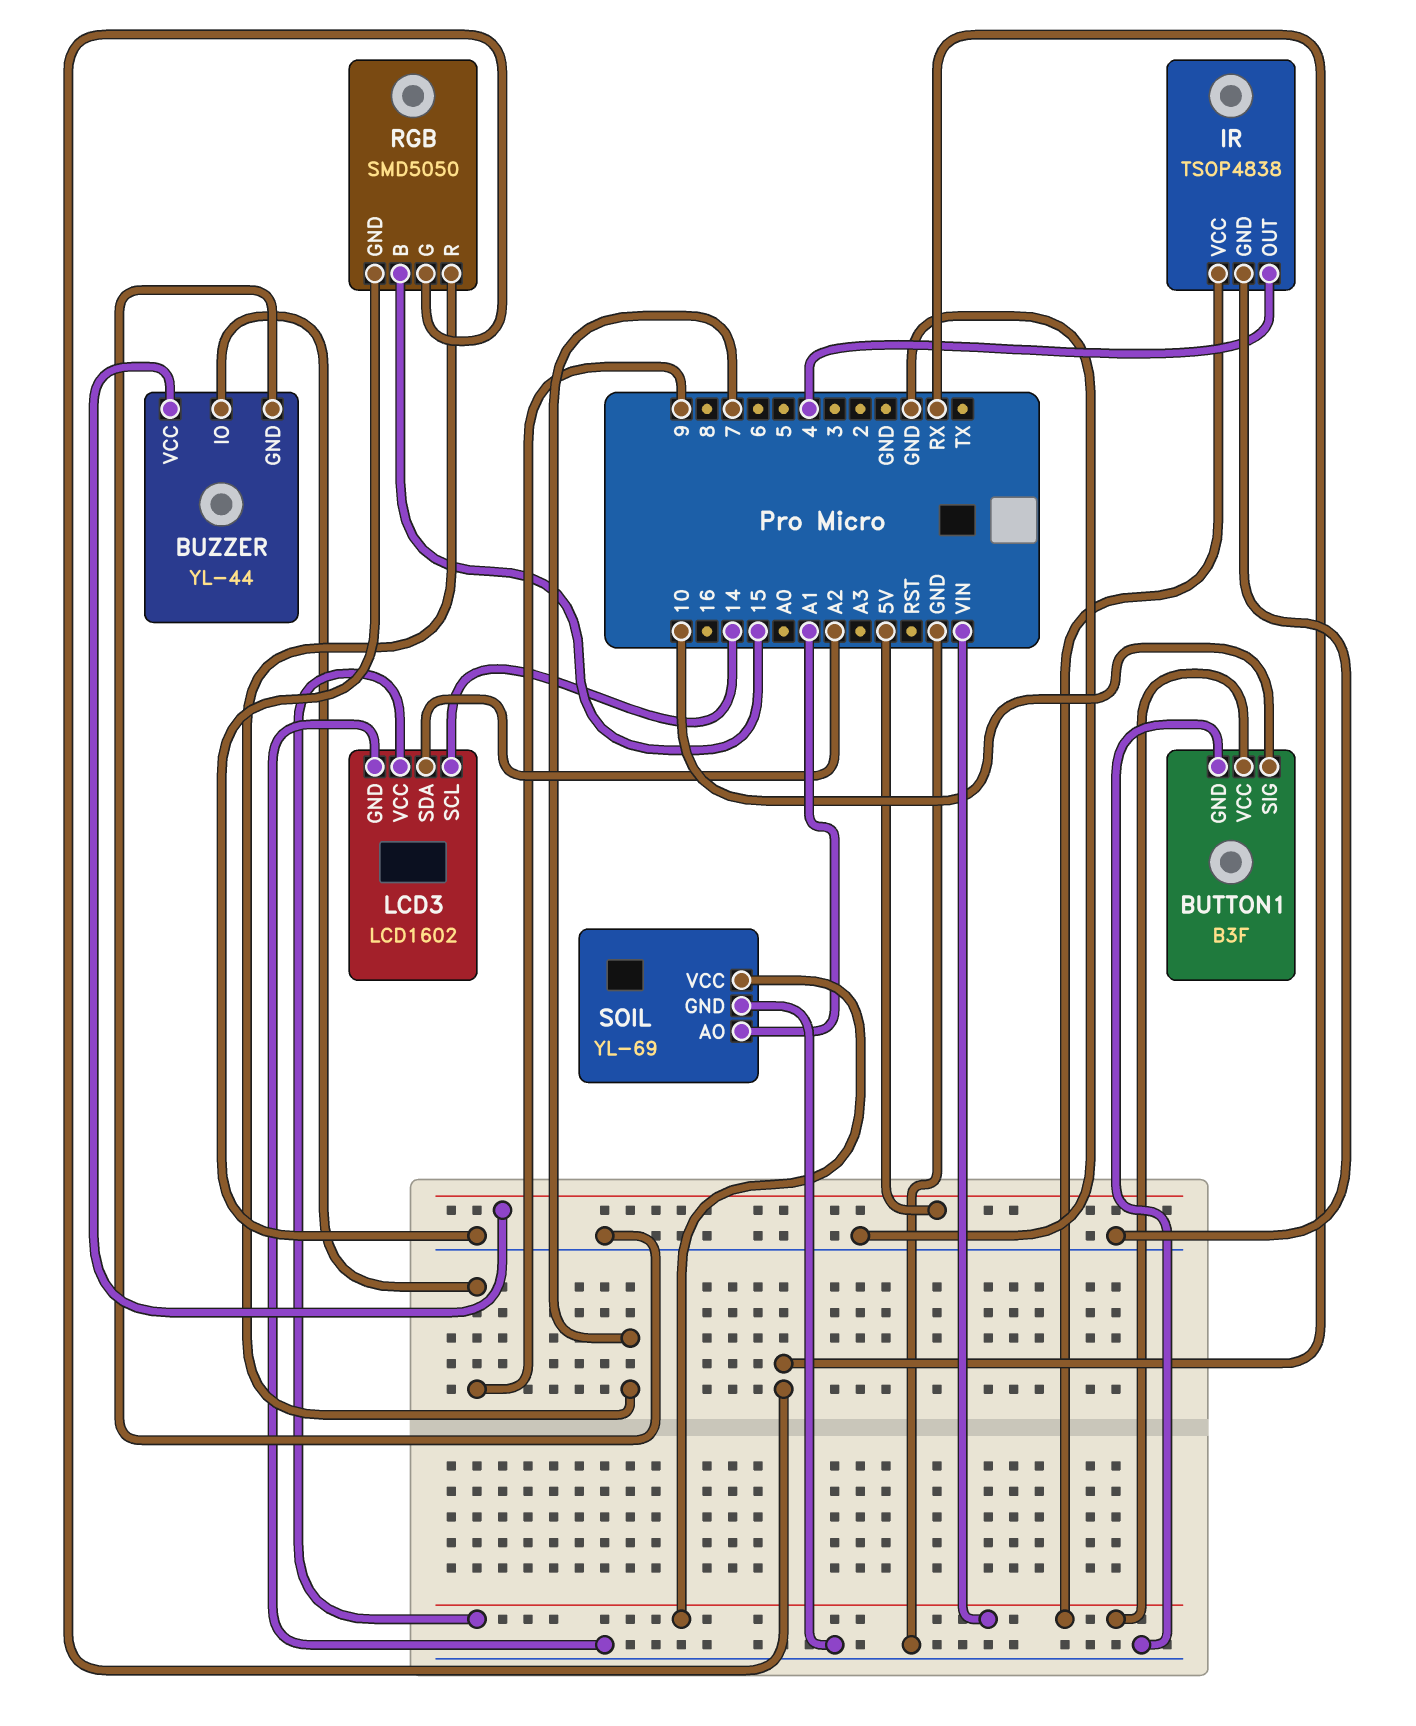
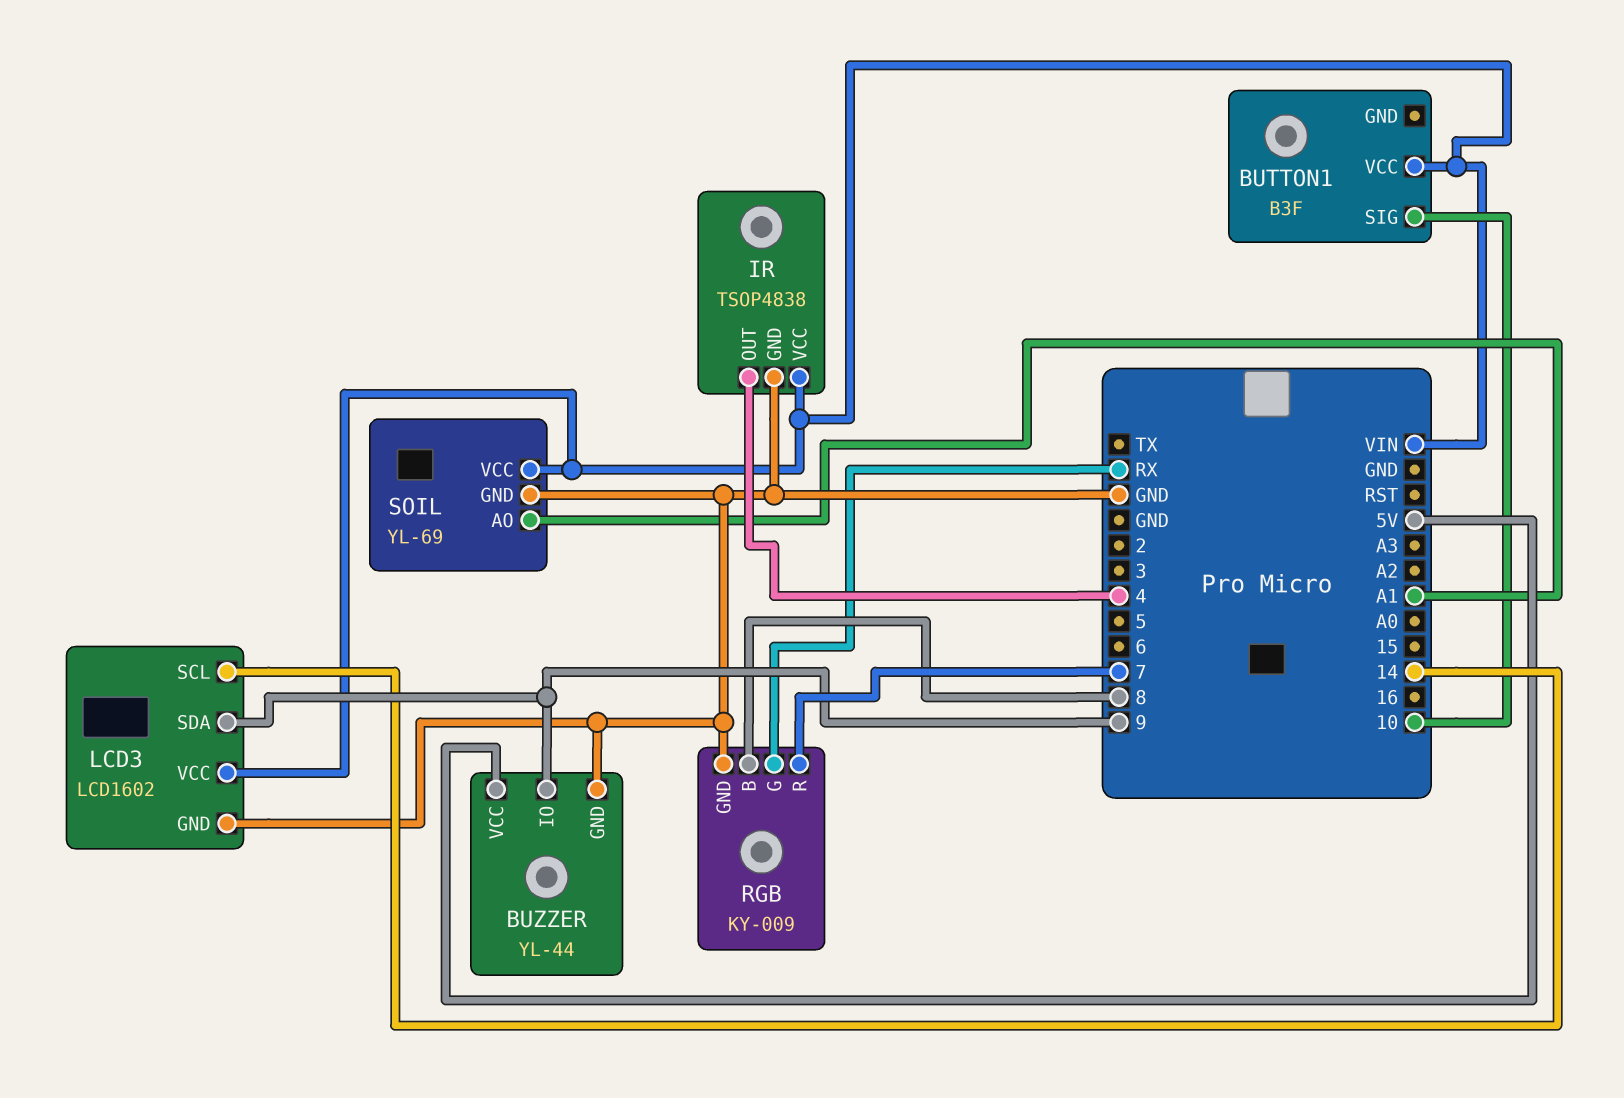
BUTTON1 pin GND: GND -> none
LCD3 pin SDA: A2 -> 9
RGB: SMD5050 -> KY-009
RGB pin B: 15 -> 8

